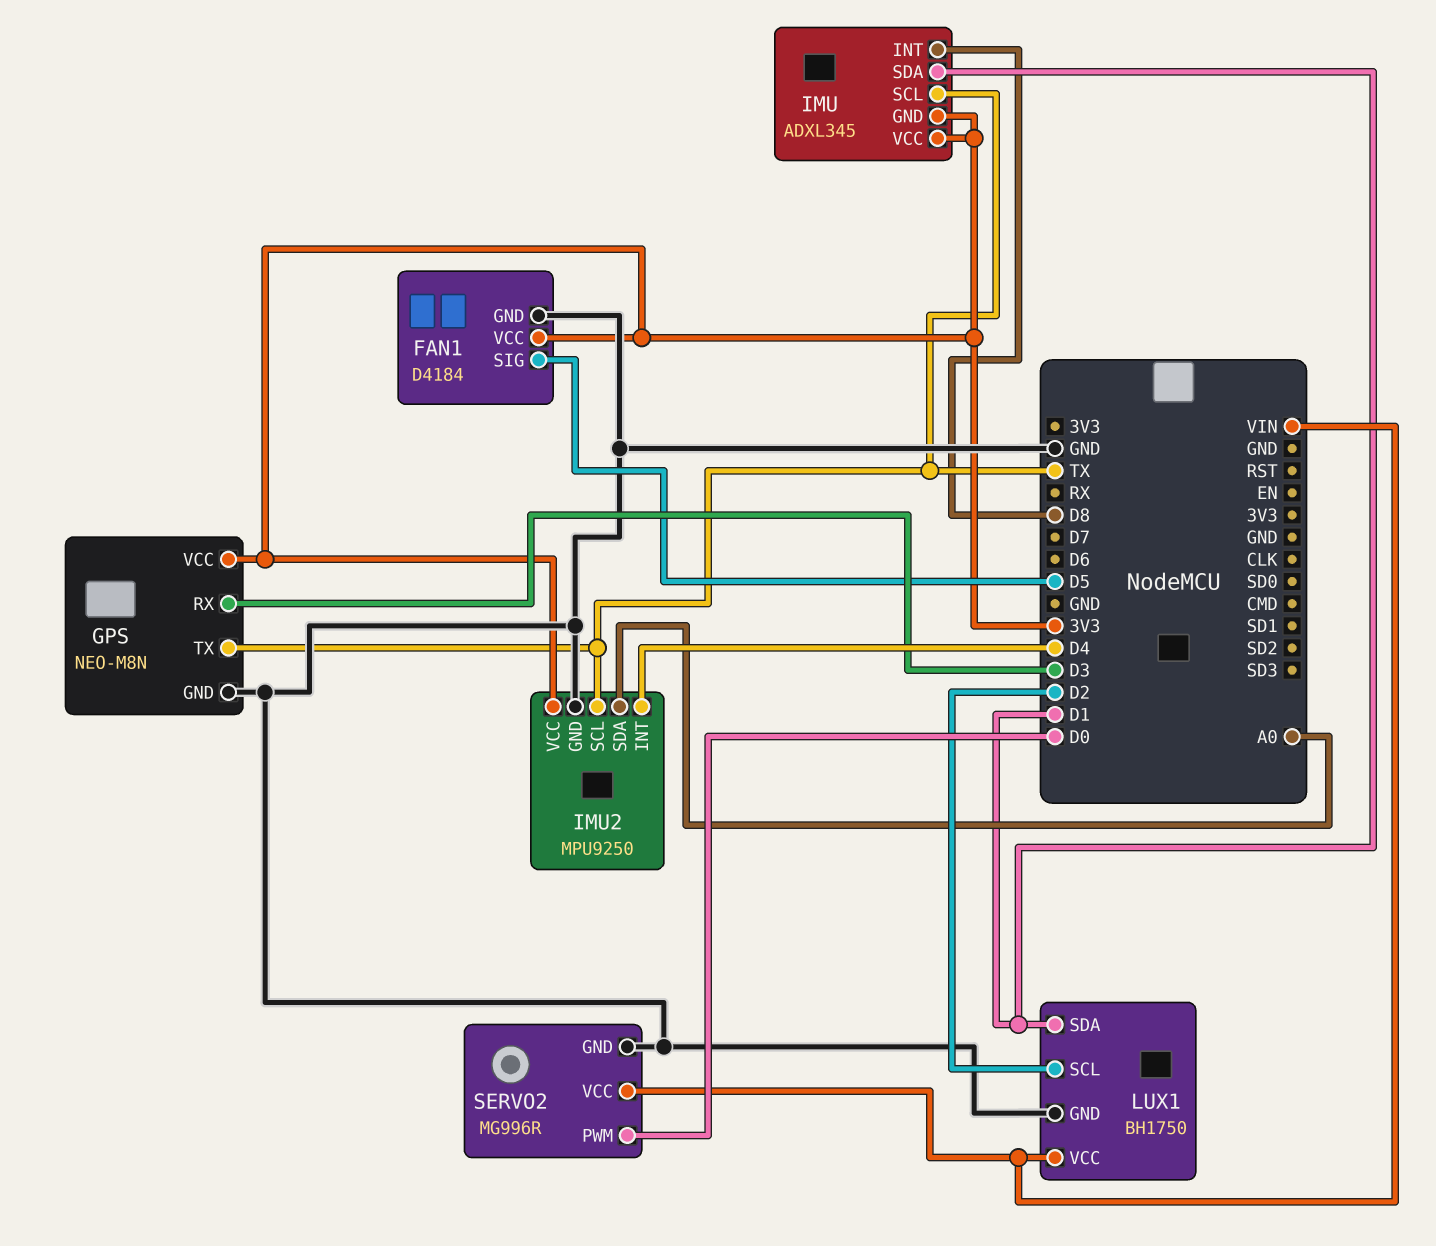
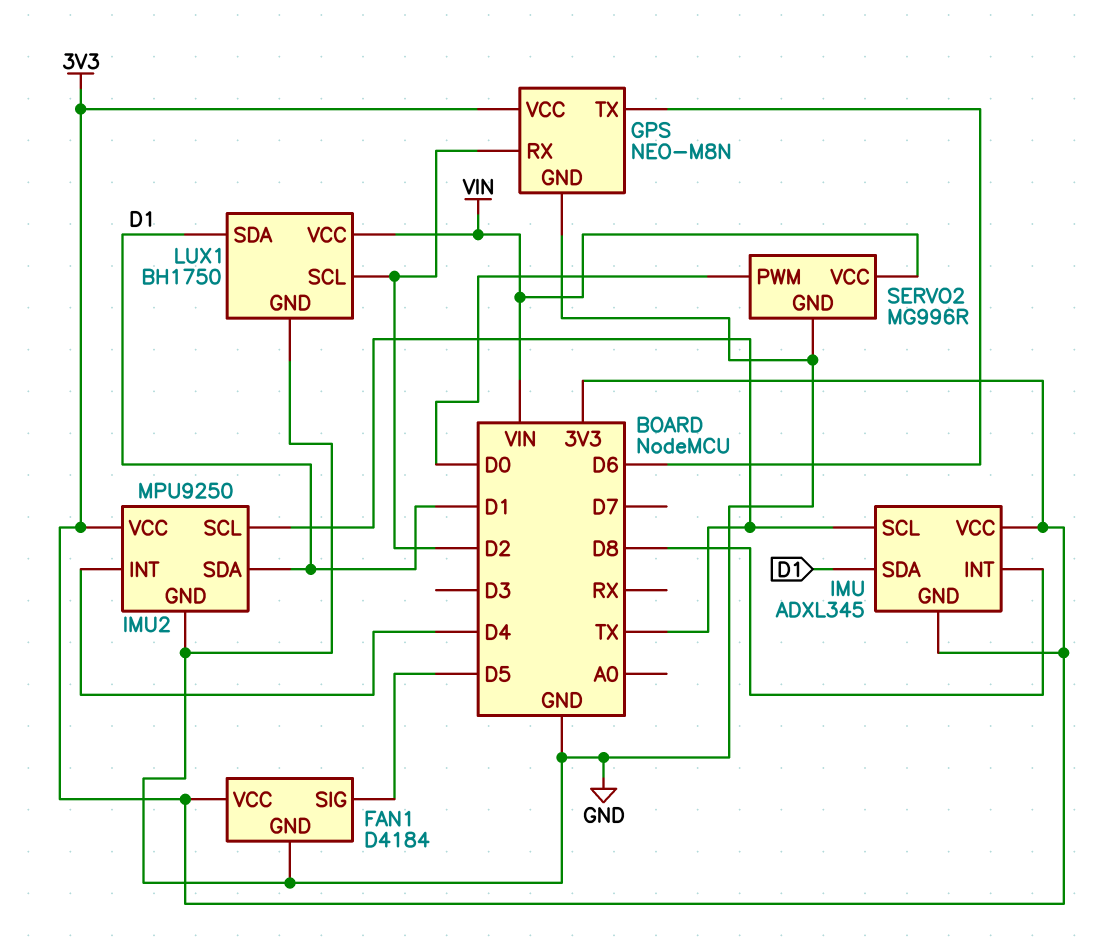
GPS pin RX: D3 -> D2
GPS pin TX: TX -> D6
IMU2 pin SDA: A0 -> D1

